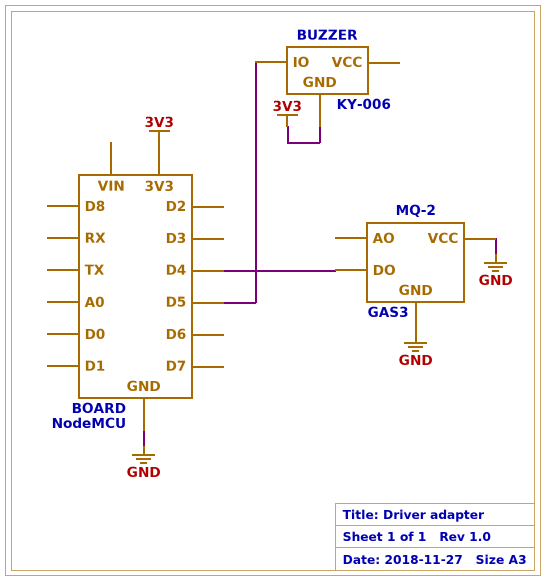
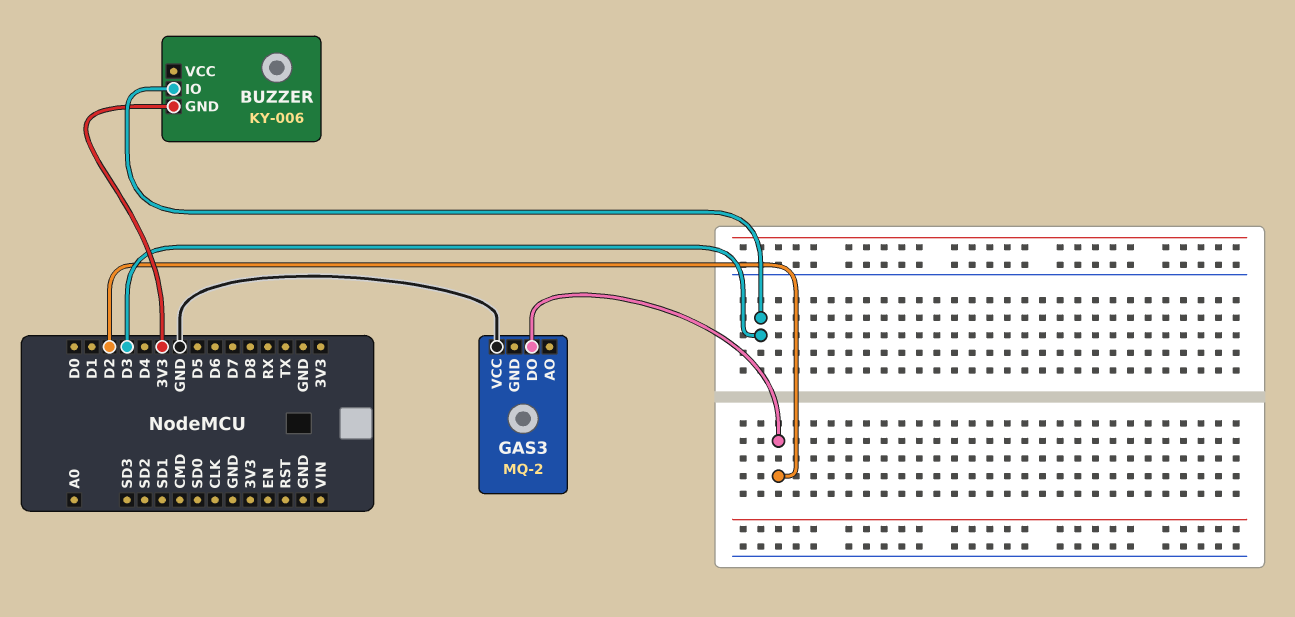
BUZZER pin IO: D5 -> D3
GAS3 pin DO: D4 -> D2
GAS3 pin GND: GND -> none

